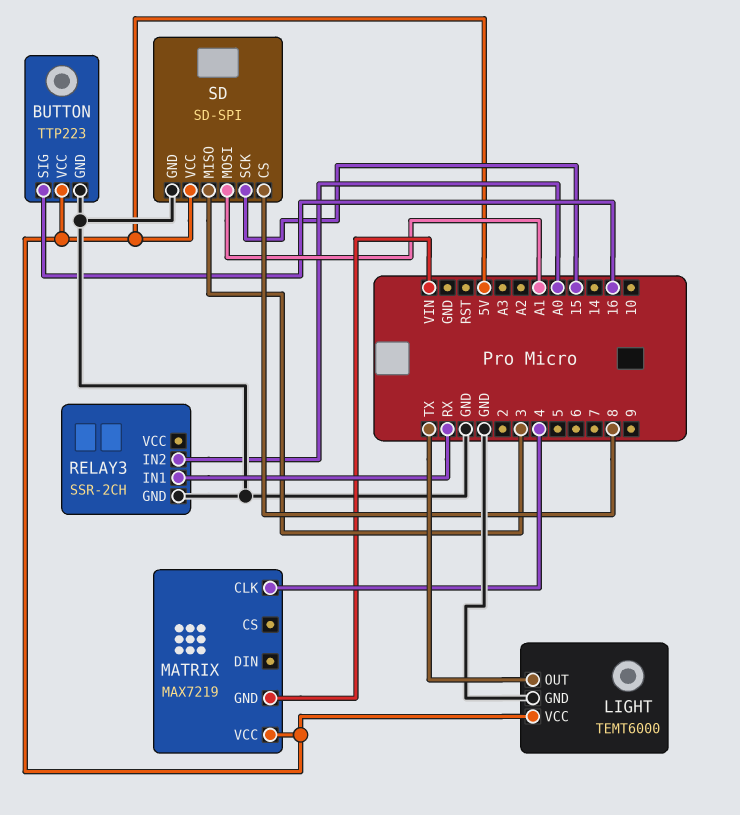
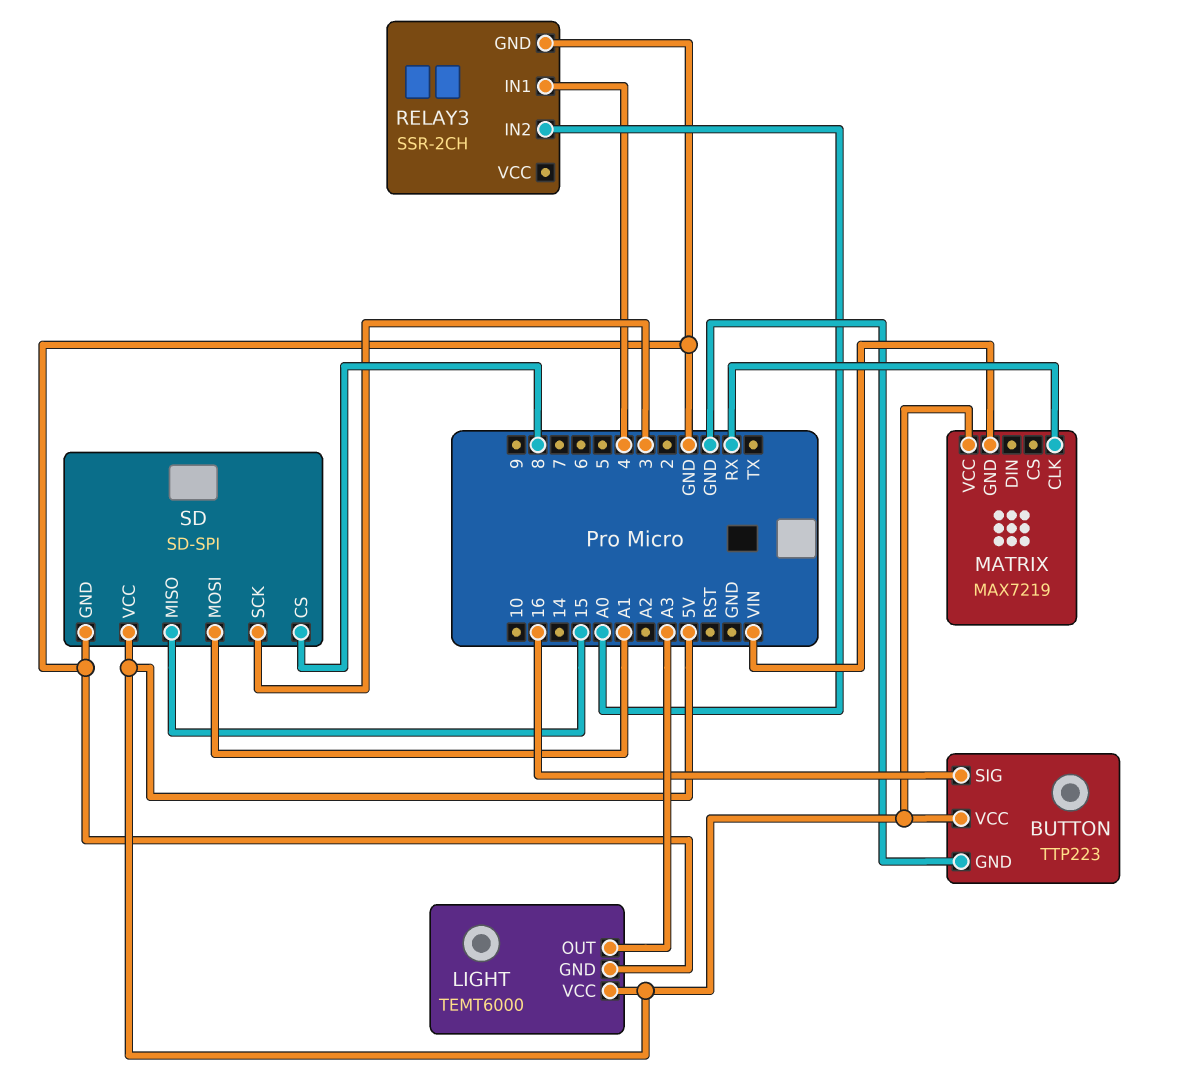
LIGHT pin OUT: TX -> A3
MATRIX pin CLK: 4 -> RX
RELAY3 pin IN1: RX -> 4
SD pin MISO: 3 -> 15
SD pin SCK: 15 -> 3

